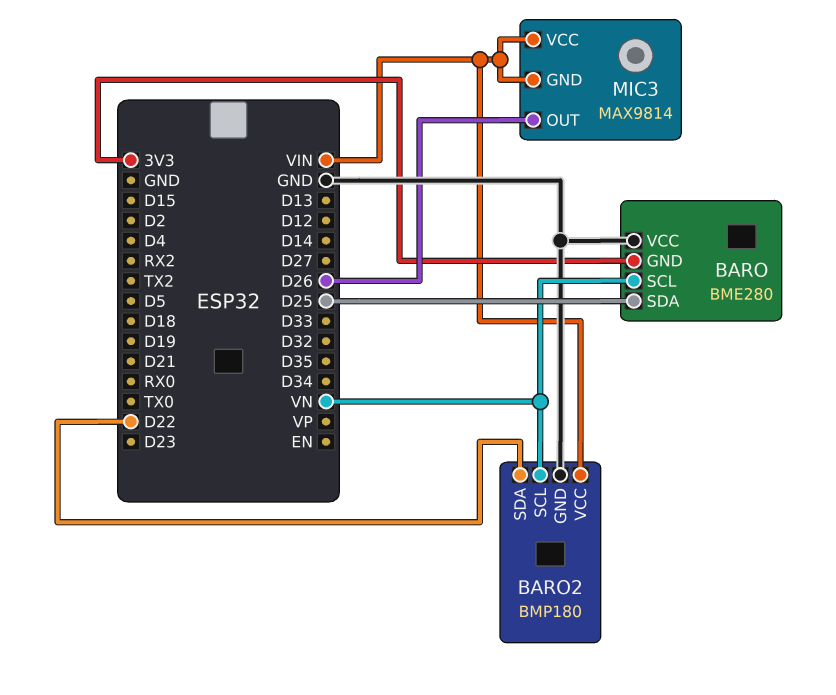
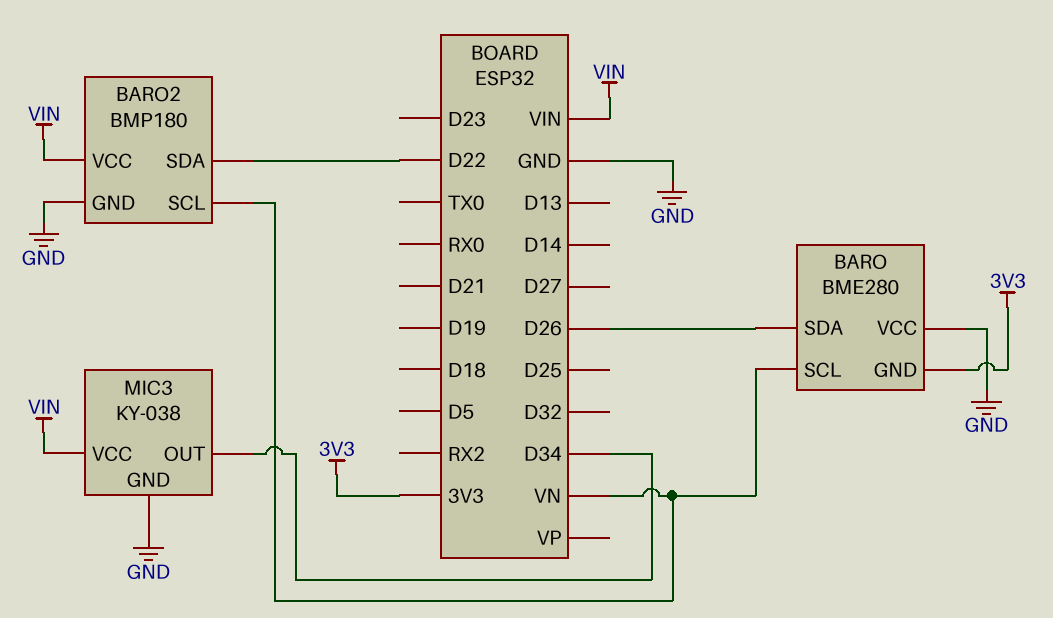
BARO pin SDA: D25 -> D26
MIC3: MAX9814 -> KY-038
MIC3 pin GND: VIN -> GND
MIC3 pin OUT: D26 -> D34

